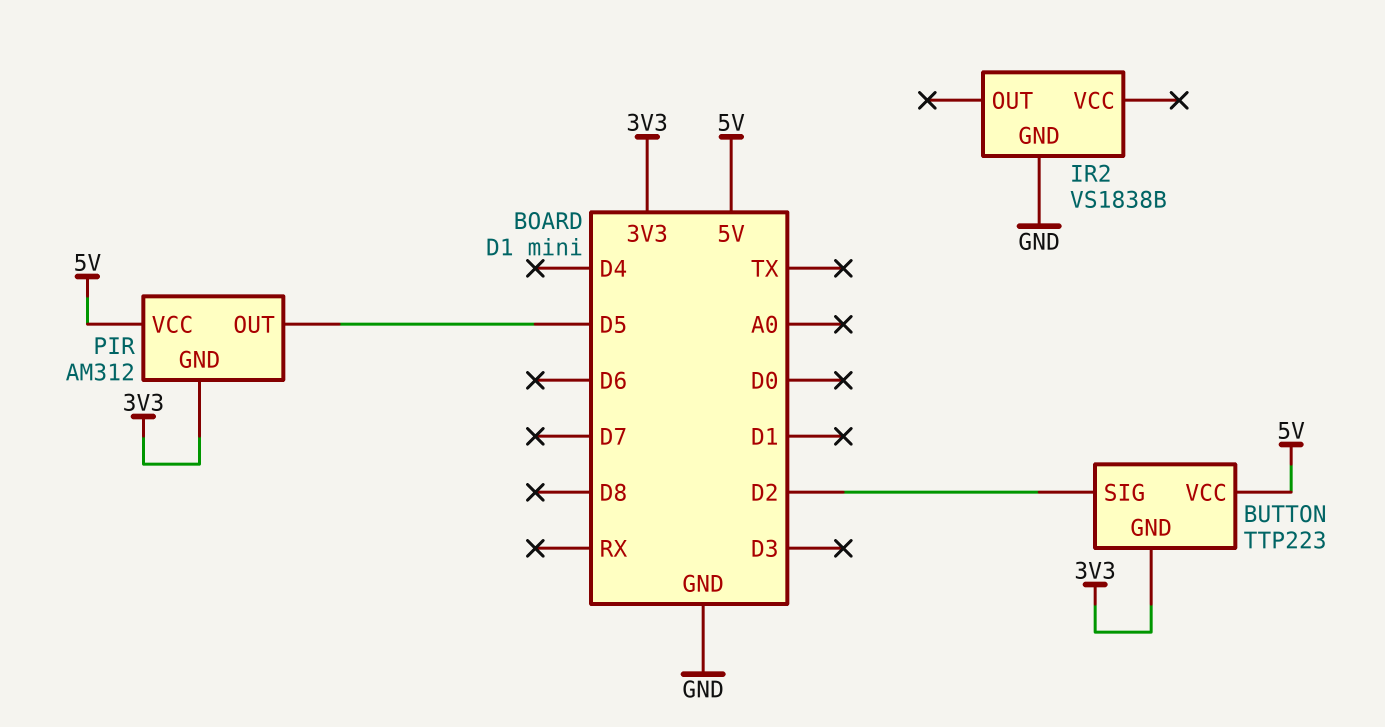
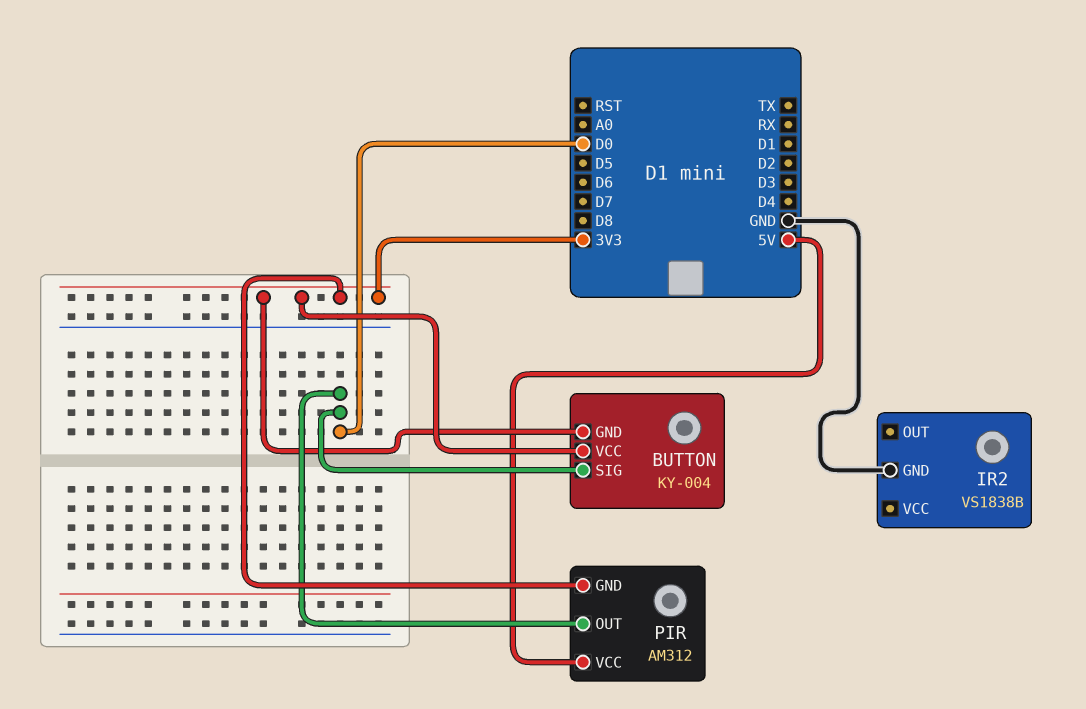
BUTTON: TTP223 -> KY-004
BUTTON pin SIG: D2 -> D0
BUTTON pin VCC: 5V -> 3V3
PIR pin OUT: D5 -> D0

